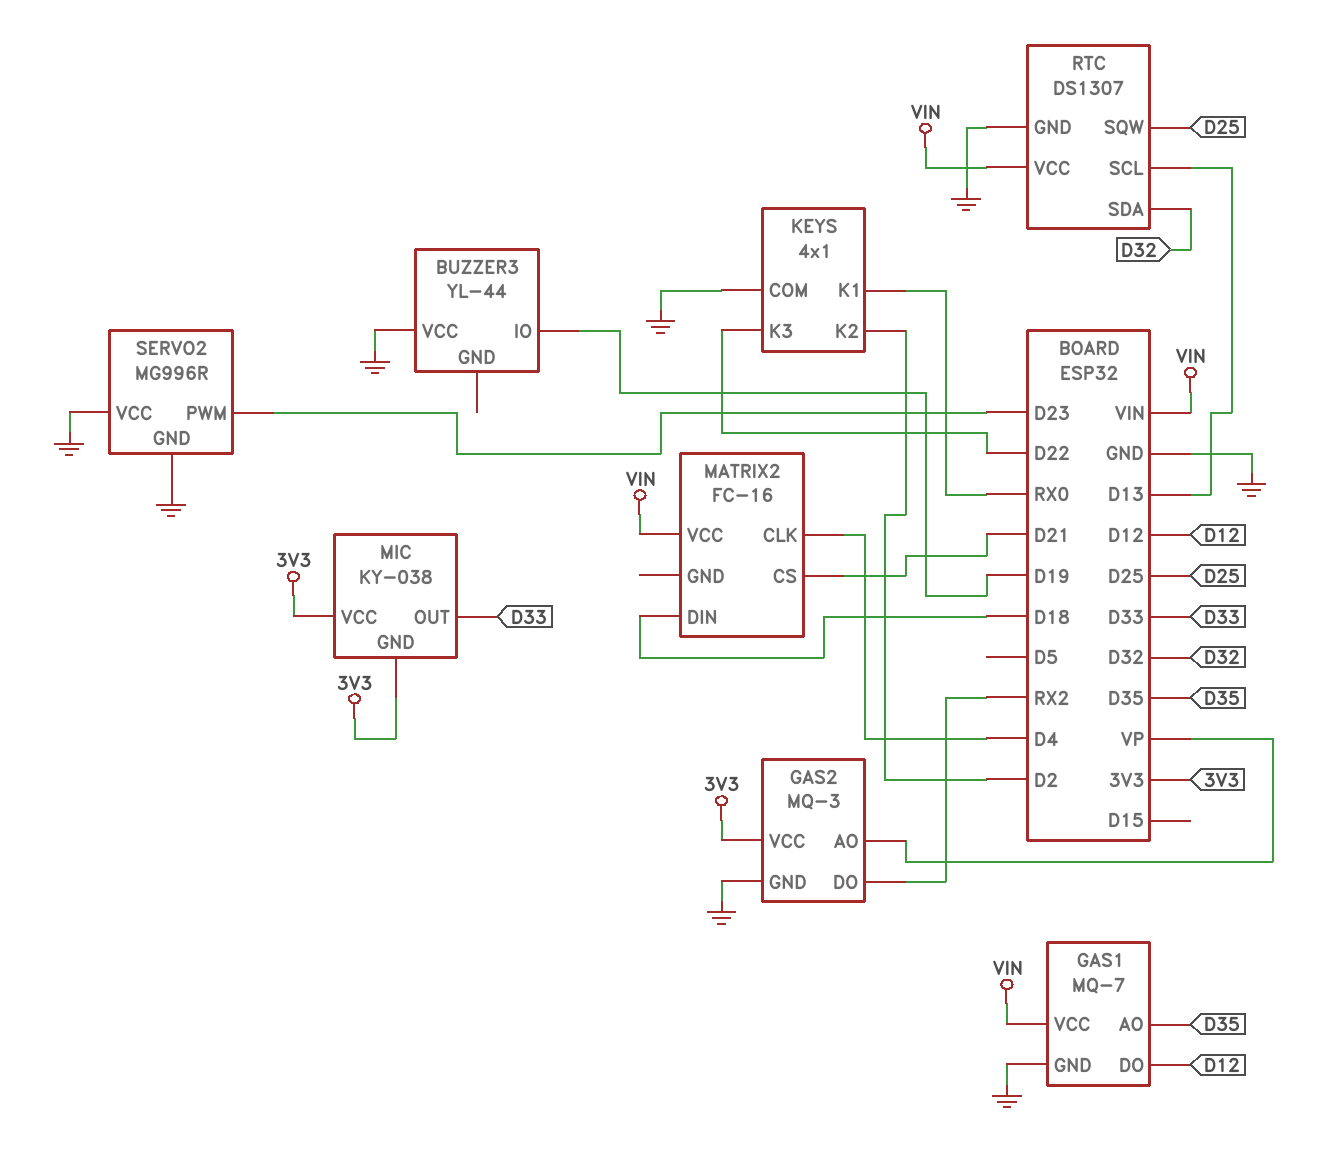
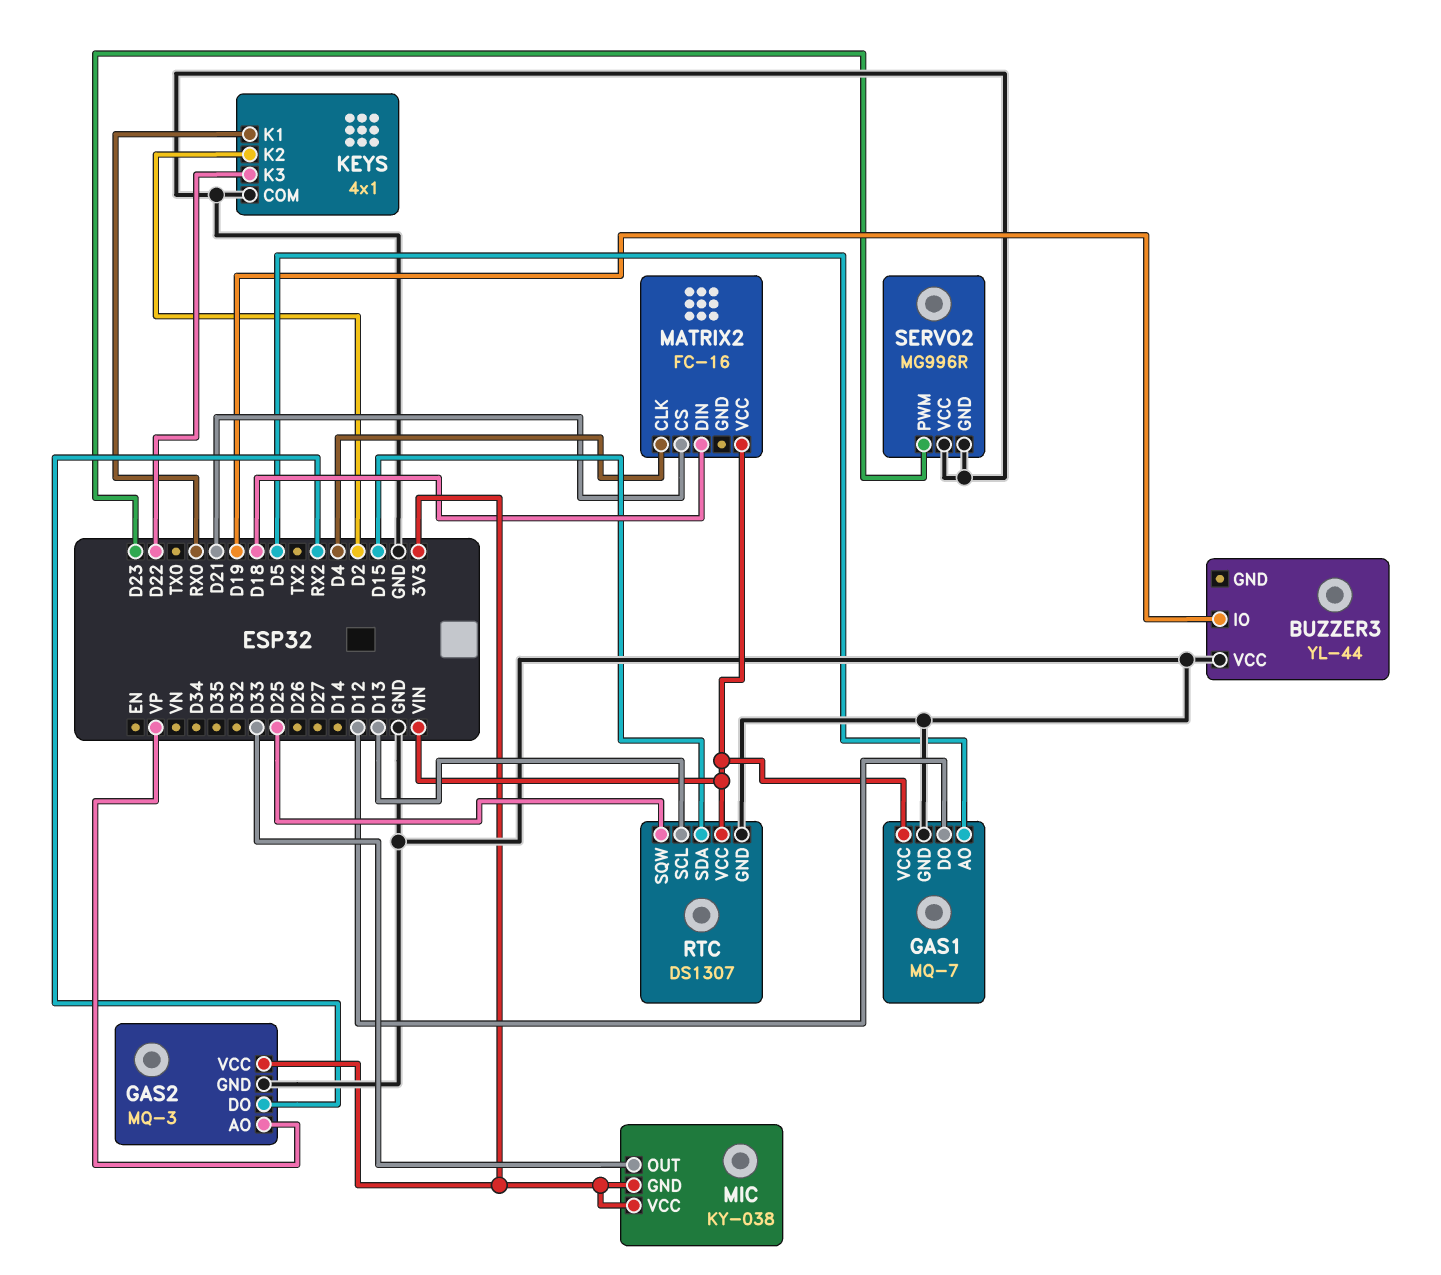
GAS1 pin AO: D35 -> D5
RTC pin SDA: D32 -> D15

